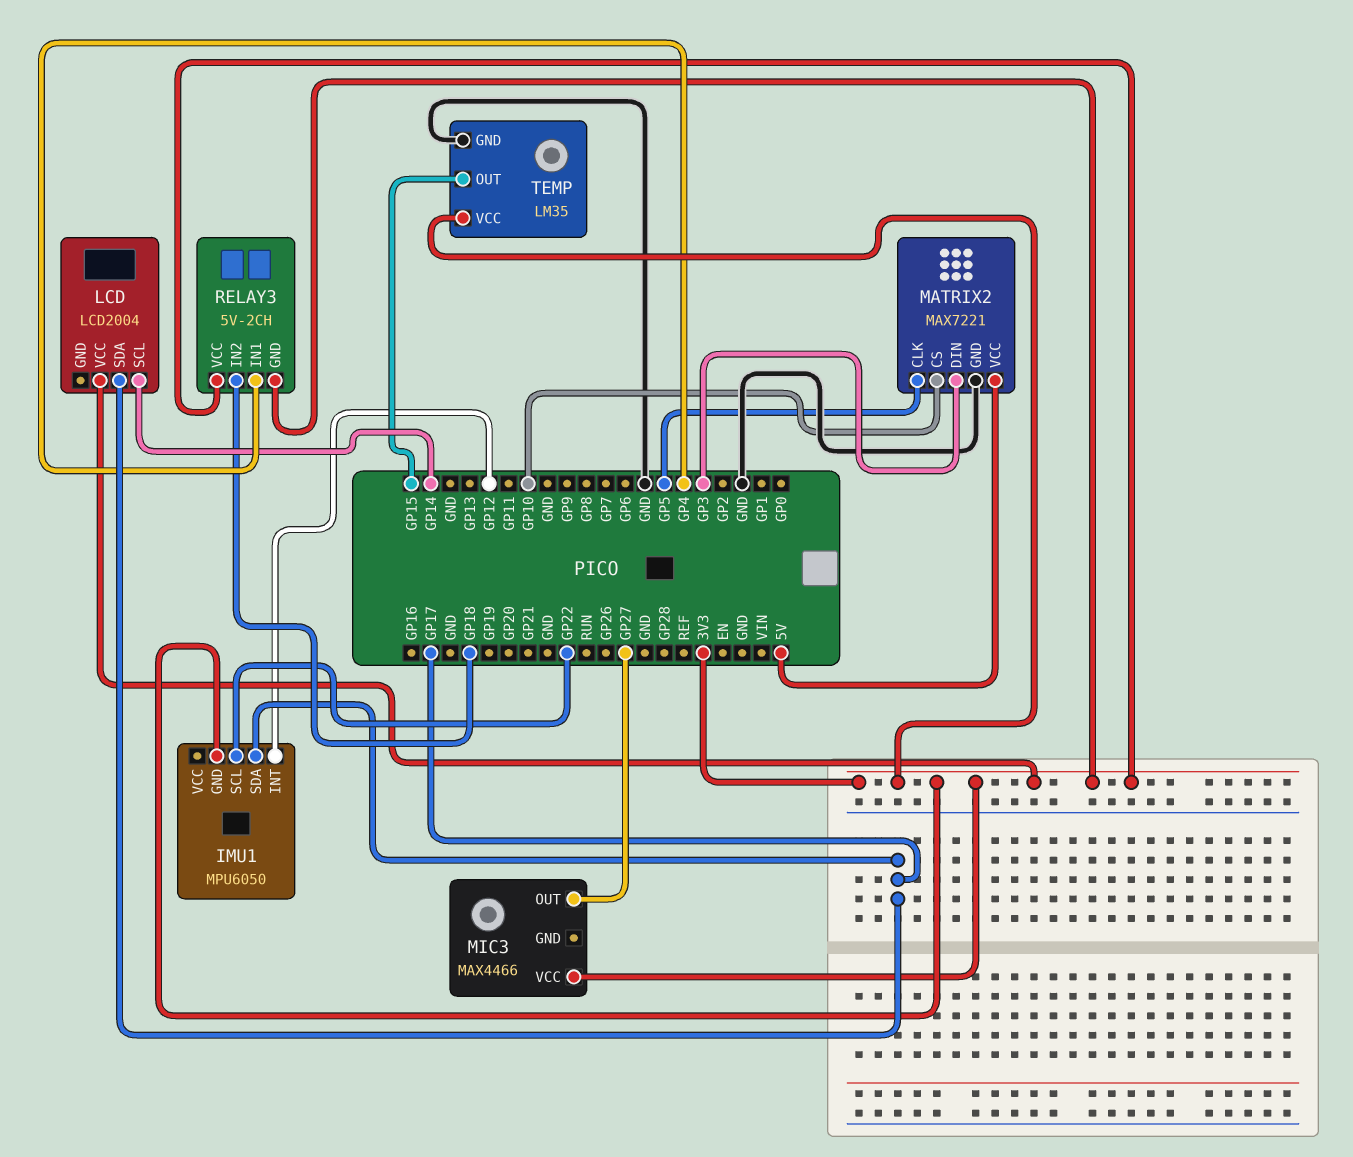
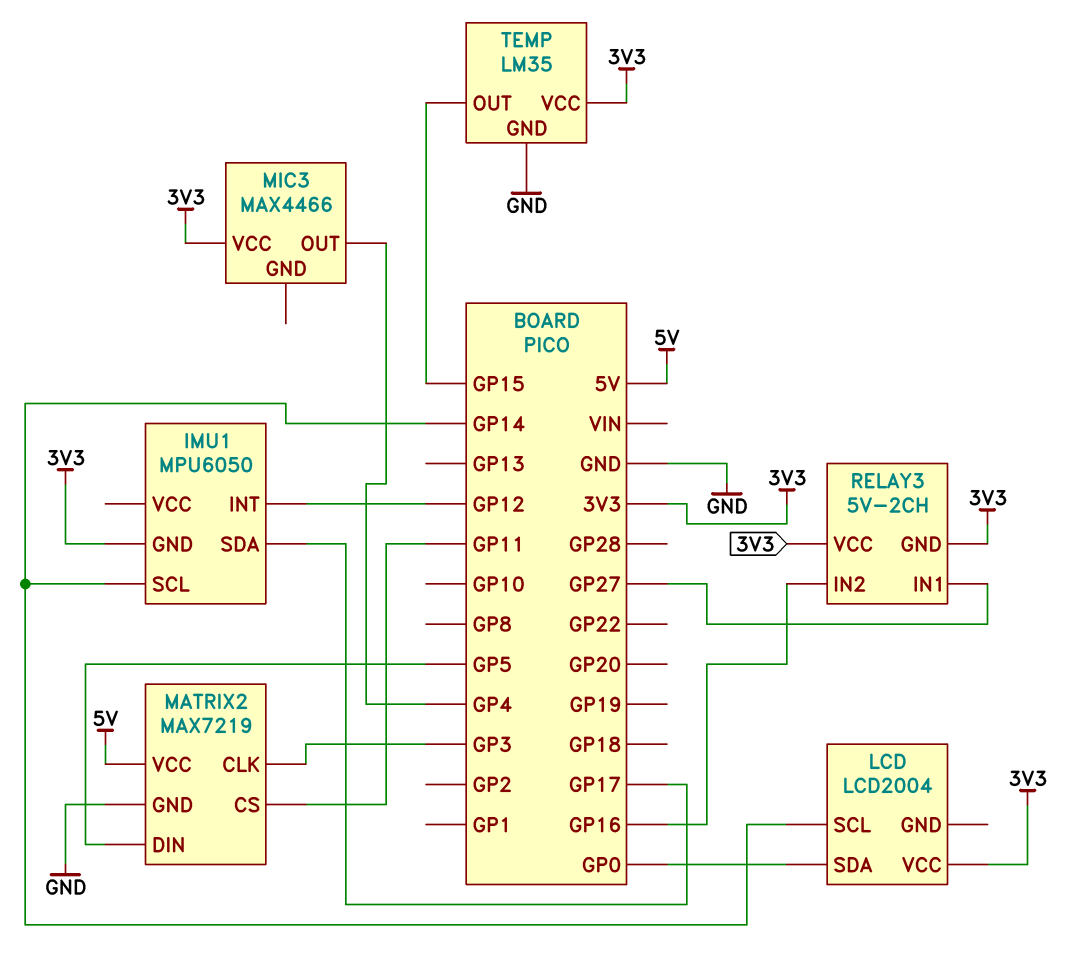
IMU1 pin SCL: GP22 -> GP14
LCD pin SDA: GP17 -> GP0
MATRIX2: MAX7221 -> MAX7219
MATRIX2 pin CLK: GP5 -> GP3
MATRIX2 pin CS: GP10 -> GP11
MATRIX2 pin DIN: GP3 -> GP5
MIC3 pin OUT: GP27 -> GP4
RELAY3 pin IN1: GP4 -> GP27
RELAY3 pin IN2: GP18 -> GP16

